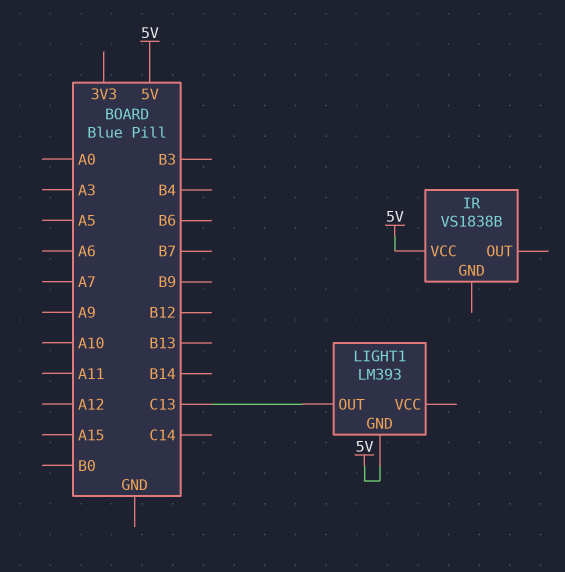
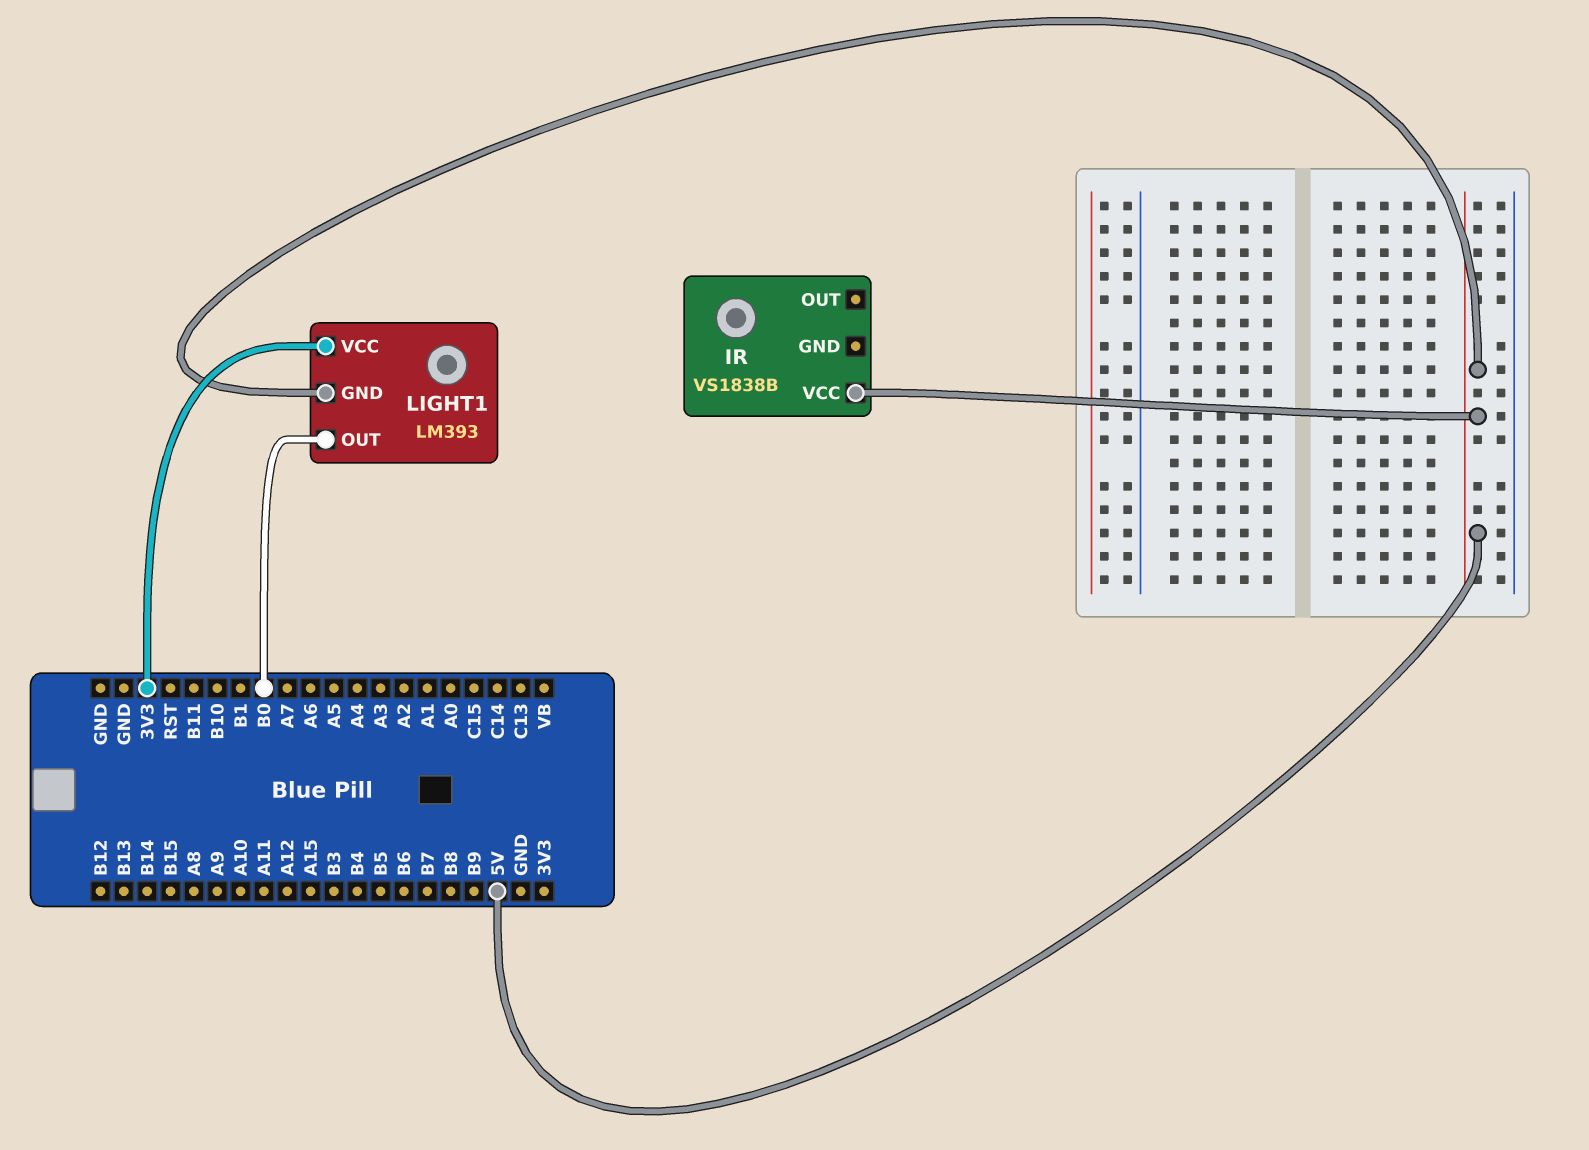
LIGHT1 pin OUT: C13 -> B0
LIGHT1 pin VCC: none -> 3V3

